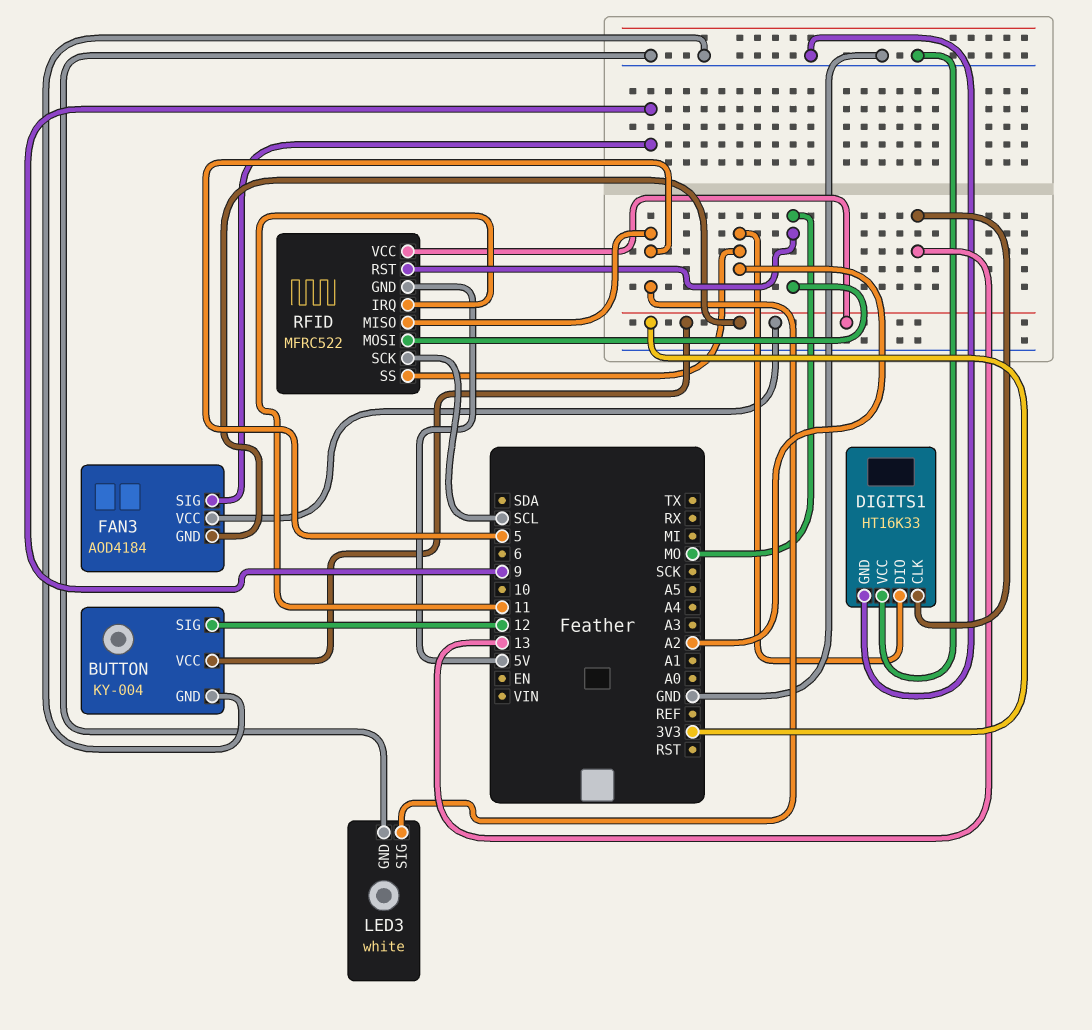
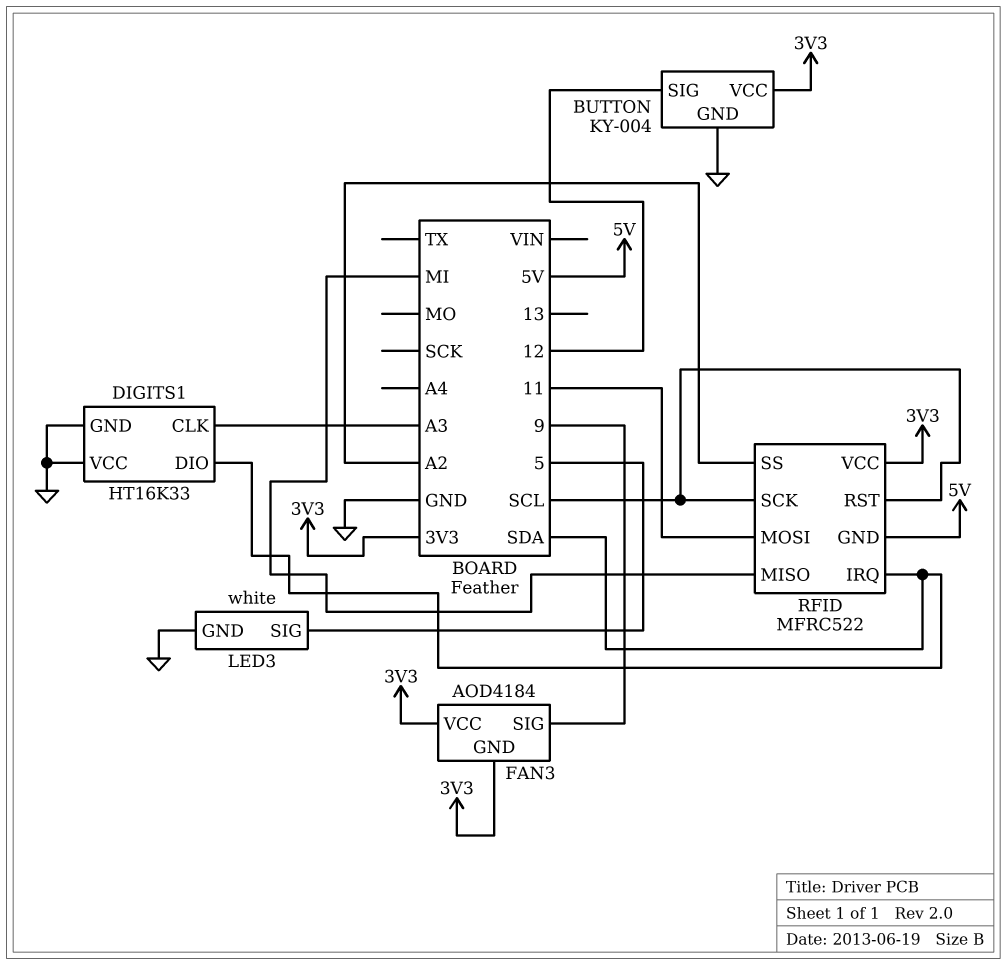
DIGITS1 pin CLK: 13 -> A3
DIGITS1 pin DIO: A2 -> SDA
RFID pin IRQ: 11 -> SDA
RFID pin MISO: 5 -> MI
RFID pin MOSI: MO -> 11
RFID pin RST: MO -> SCL

